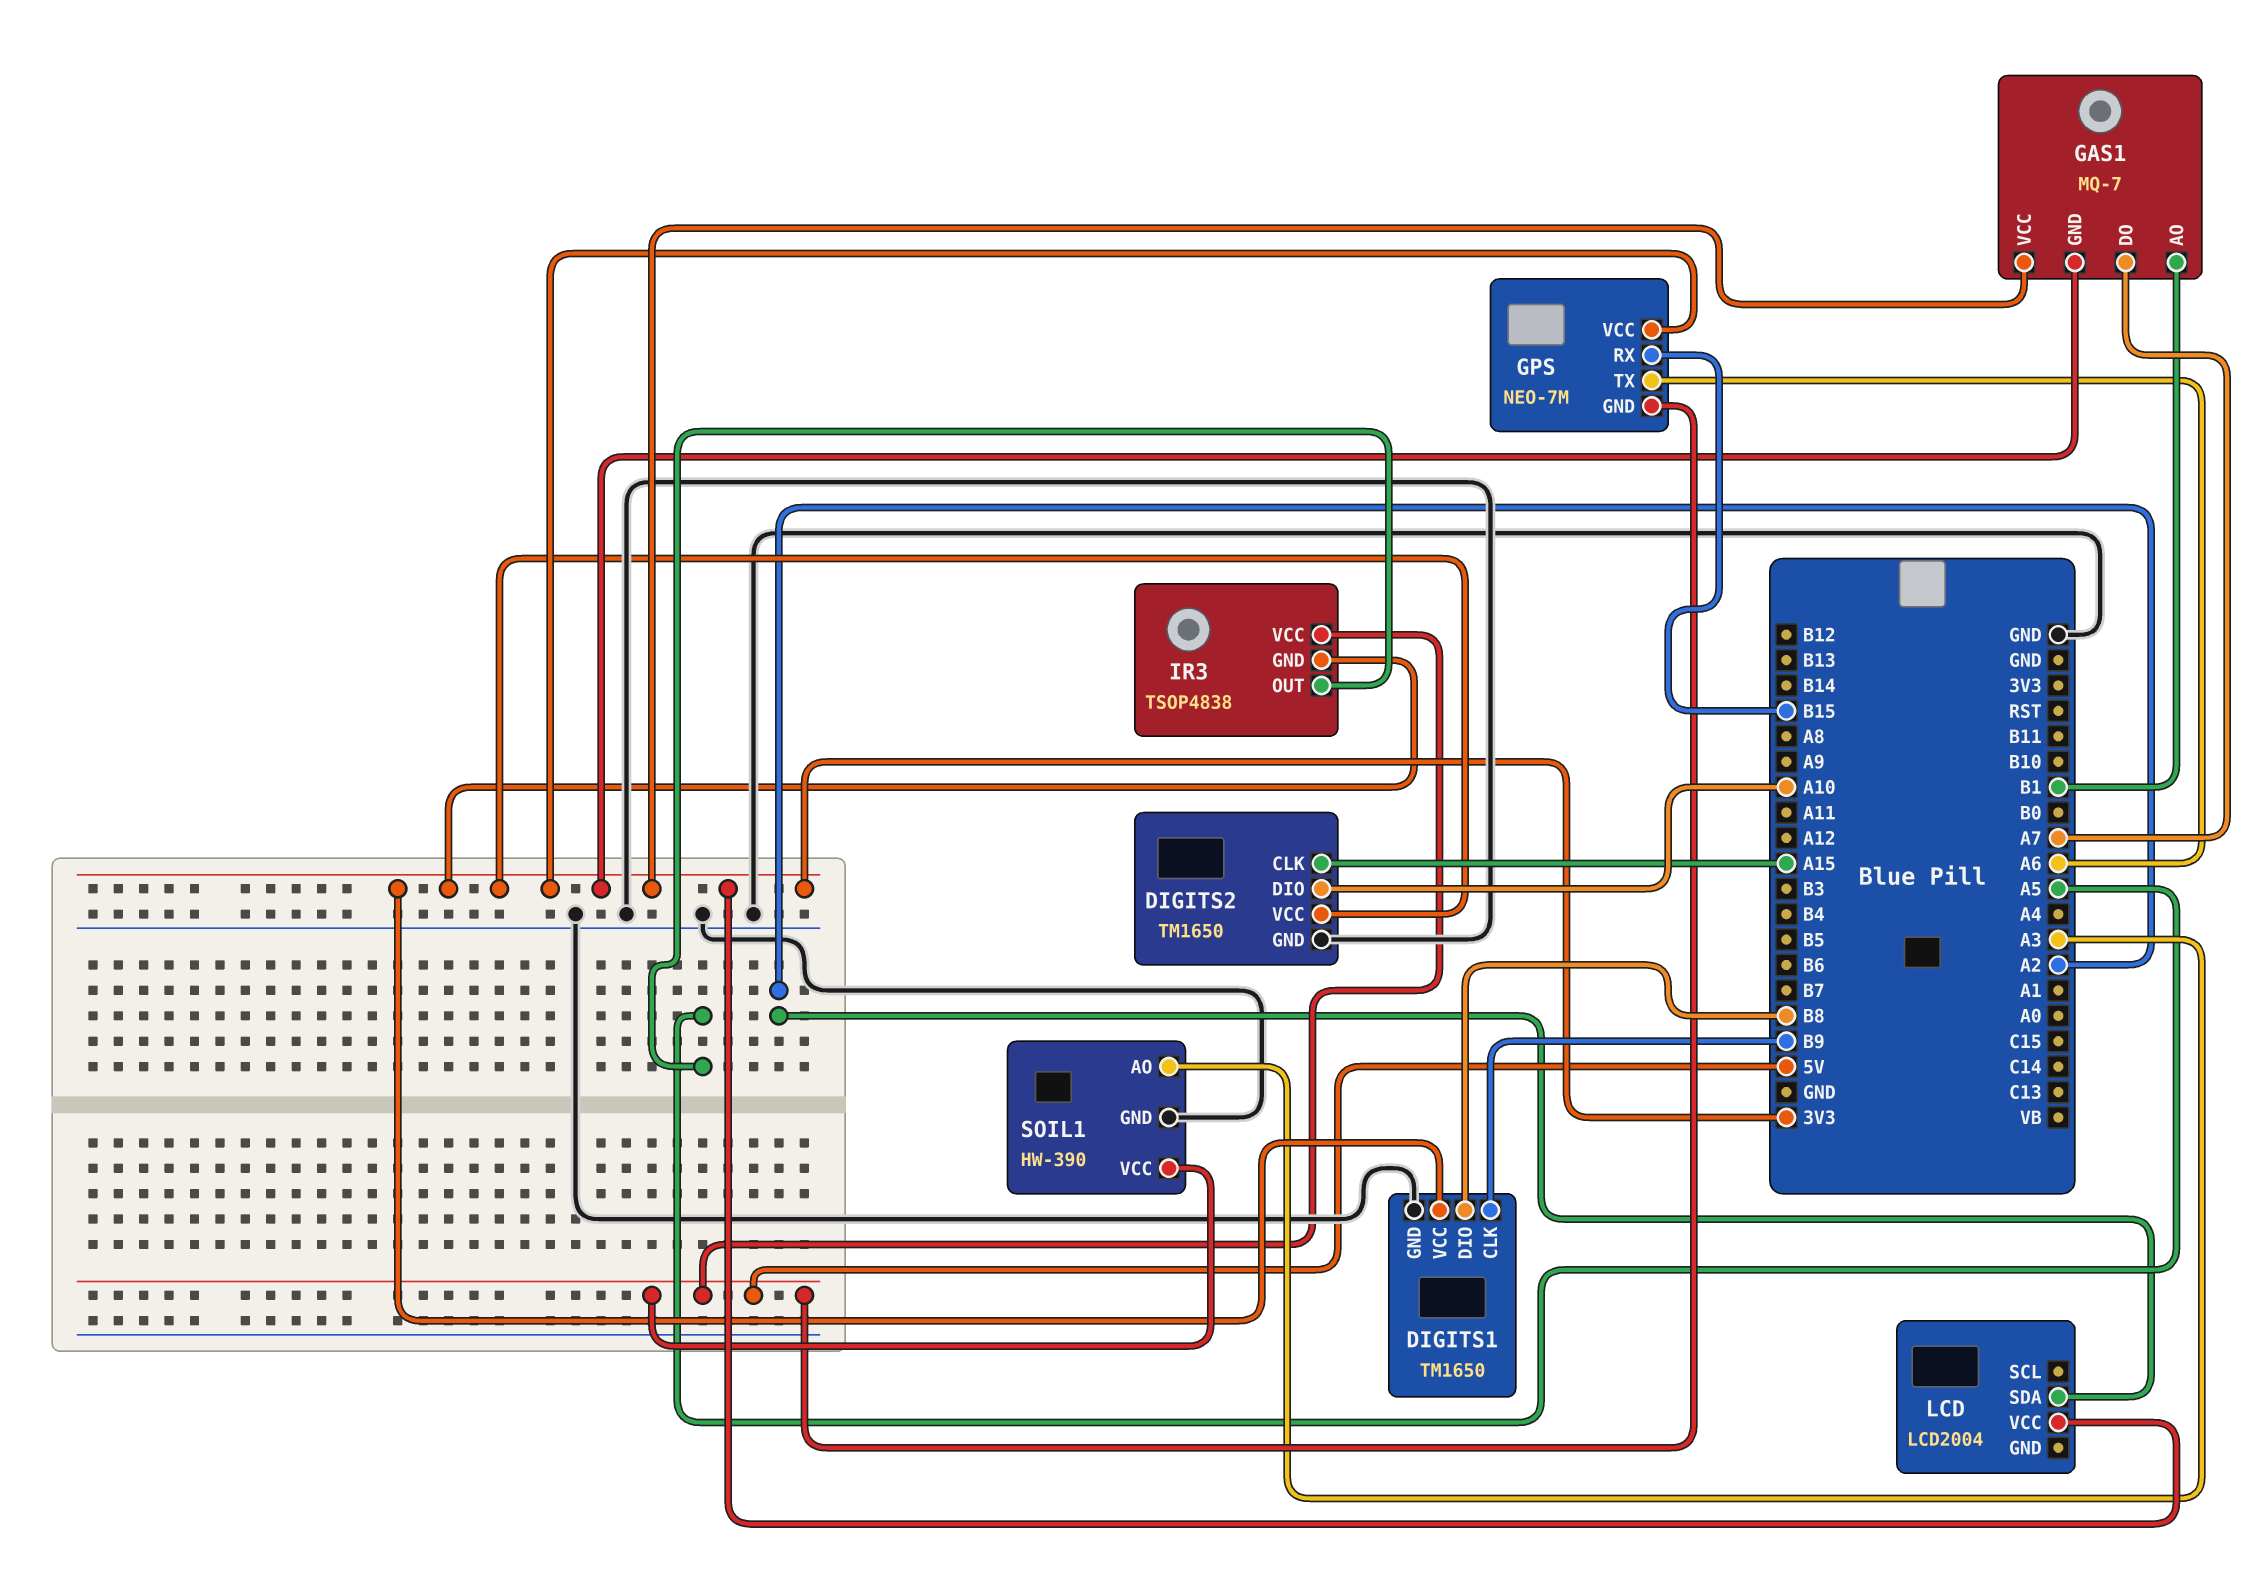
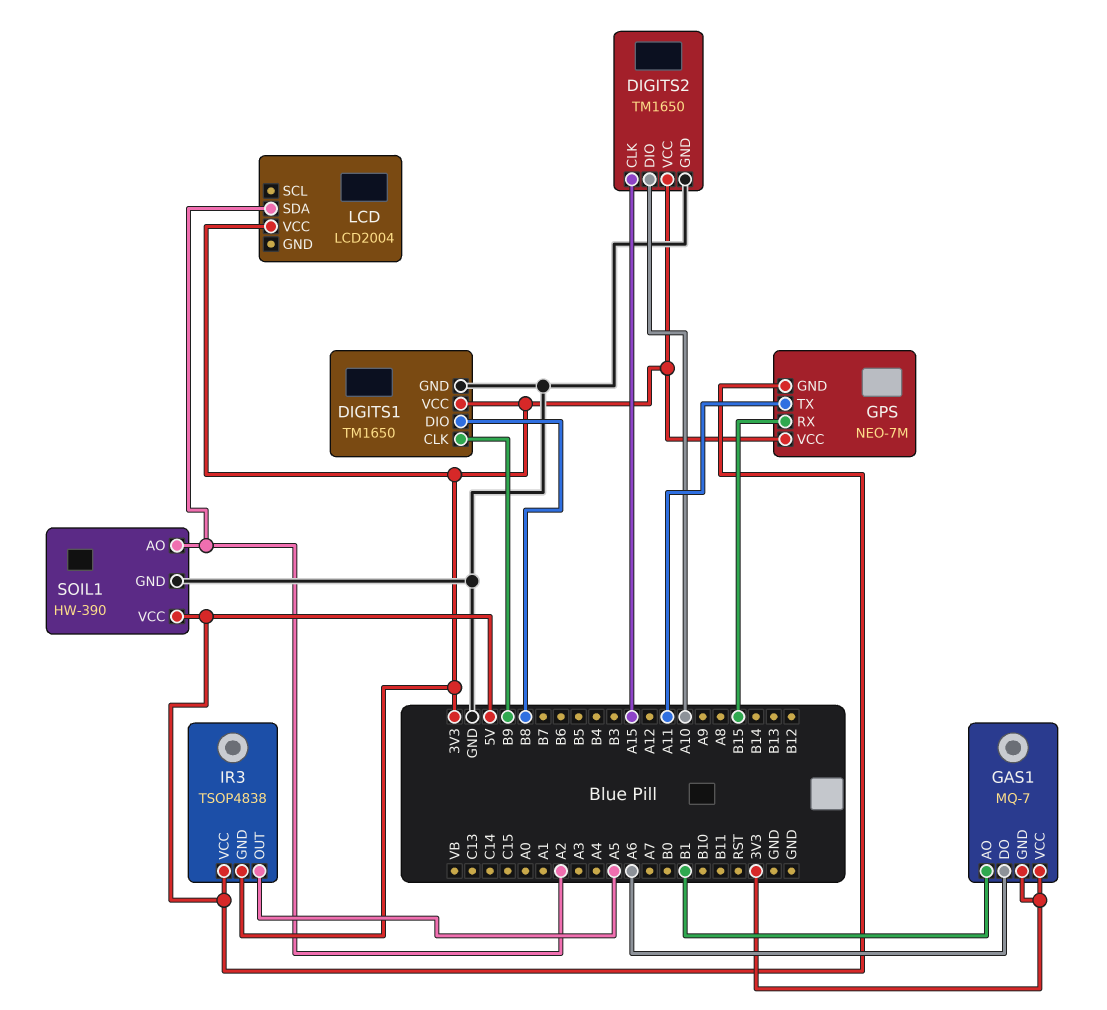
GAS1 pin DO: A7 -> A6
GPS pin TX: A6 -> A11
SOIL1 pin AO: A3 -> A2

